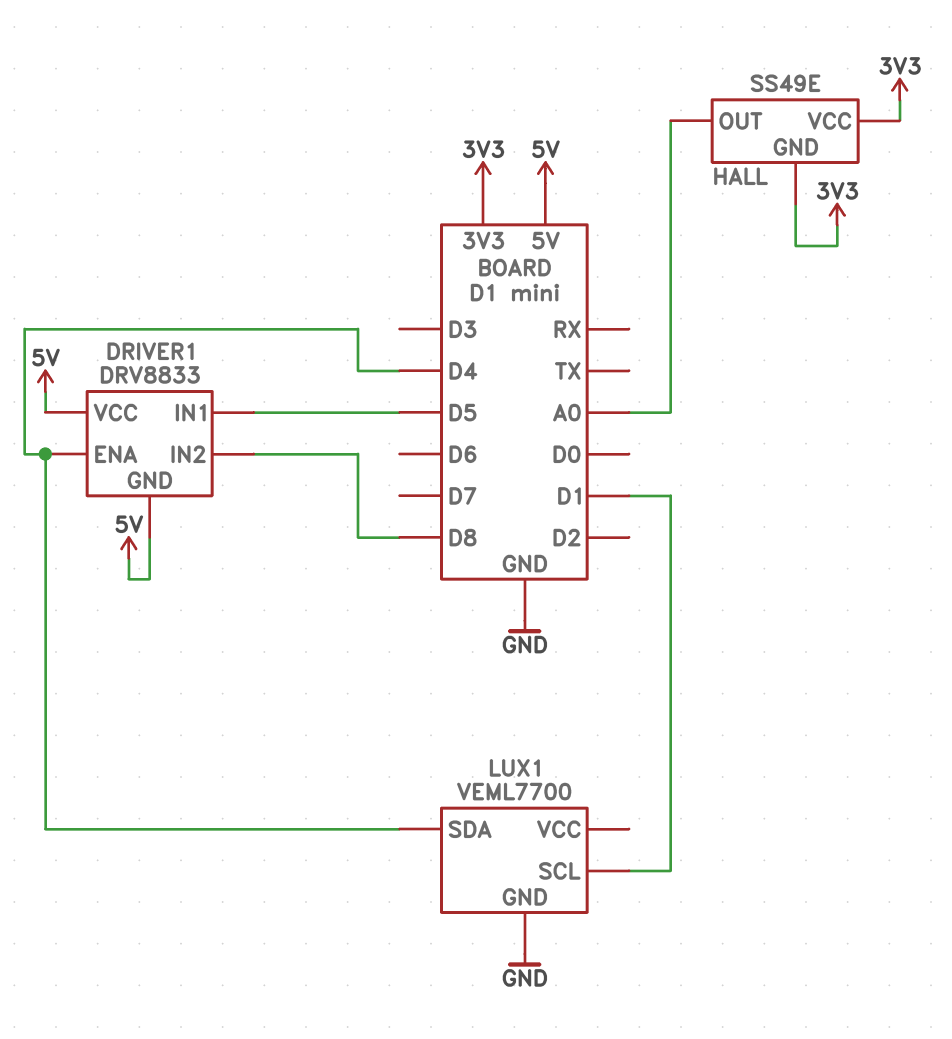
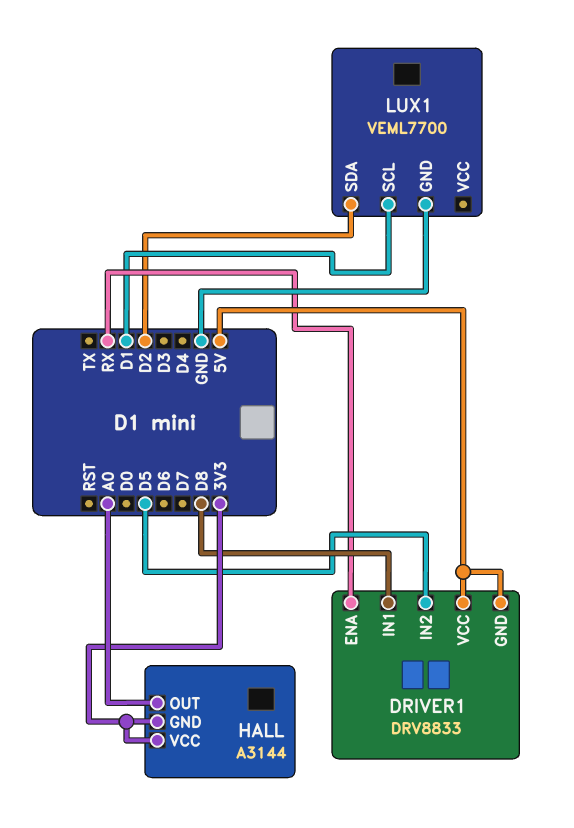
DRIVER1 pin ENA: D4 -> RX
DRIVER1 pin IN1: D5 -> D8
DRIVER1 pin IN2: D8 -> D5
HALL: SS49E -> A3144
LUX1 pin SDA: D4 -> D2

